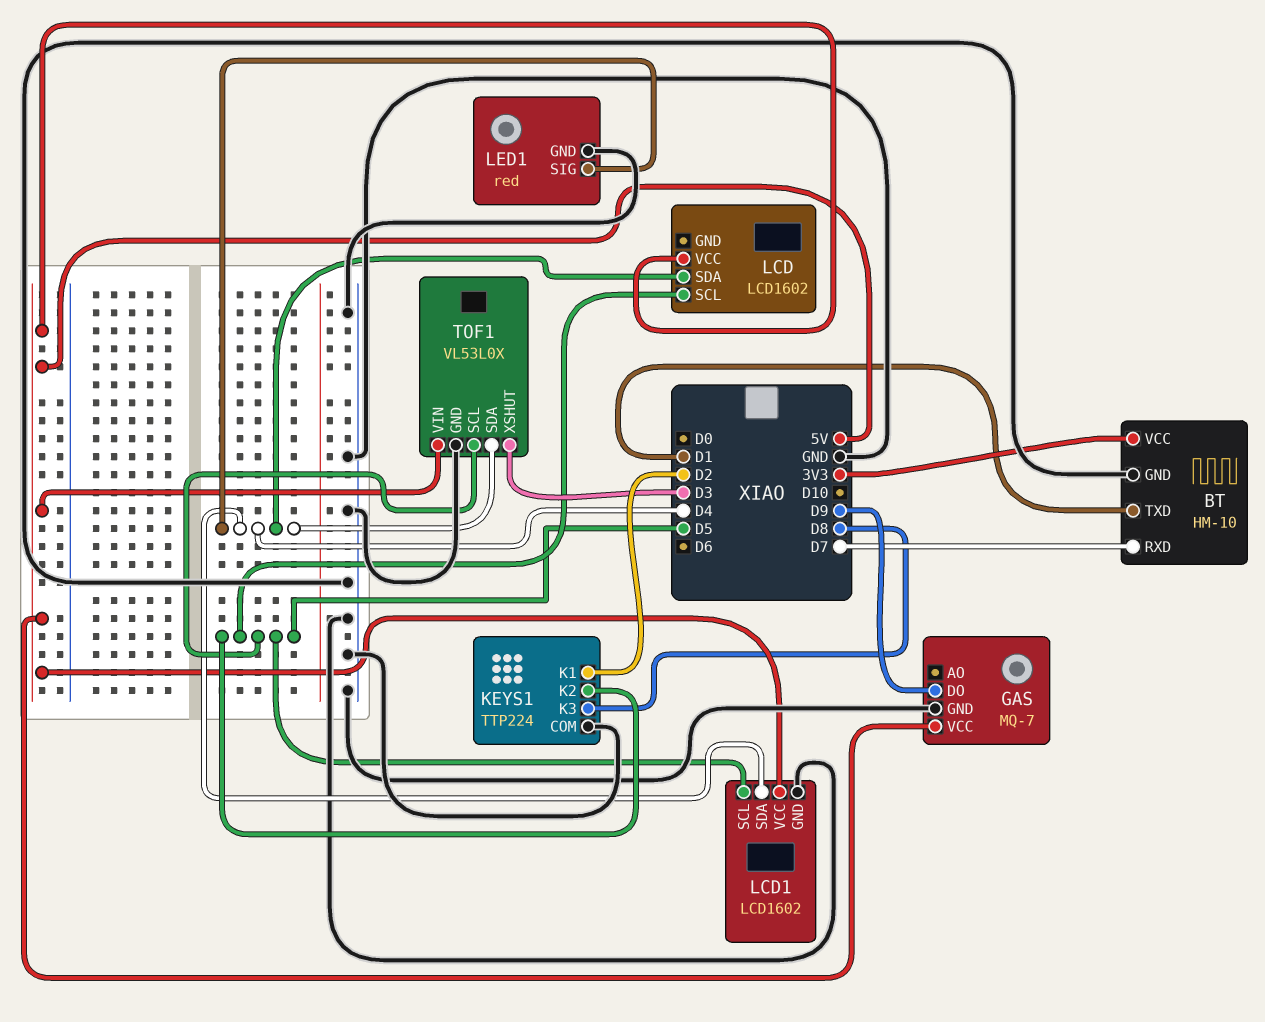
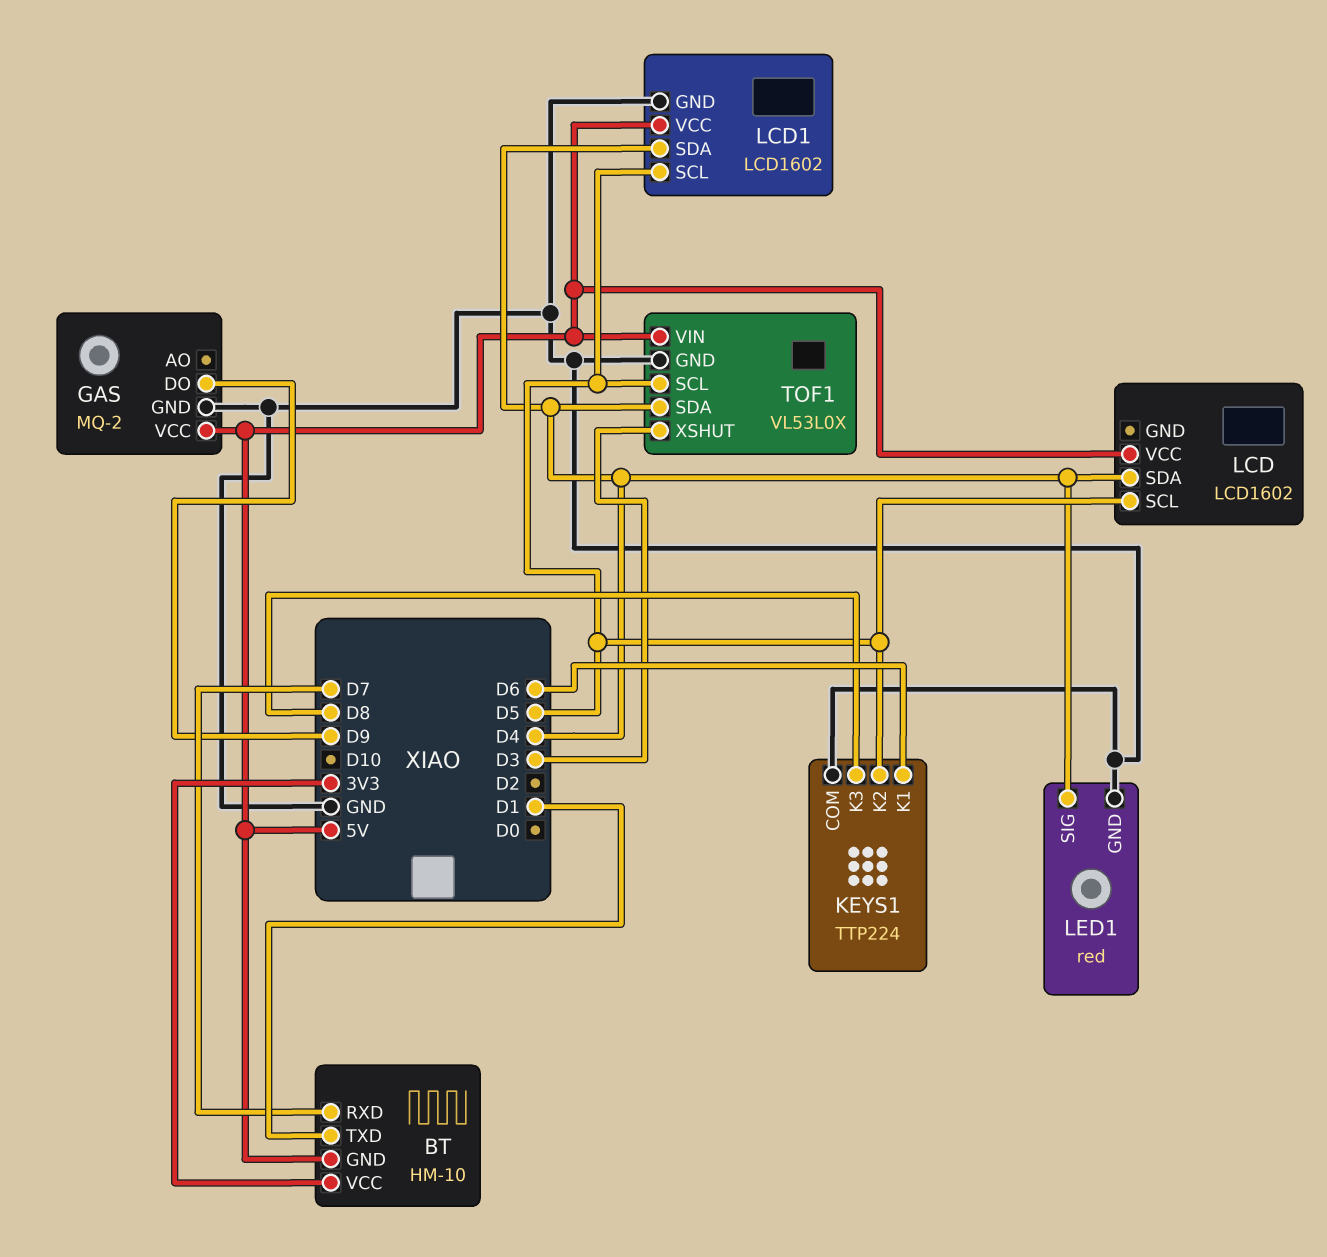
BT pin GND: GND -> 5V
GAS: MQ-7 -> MQ-2
KEYS1 pin K1: D2 -> D6

